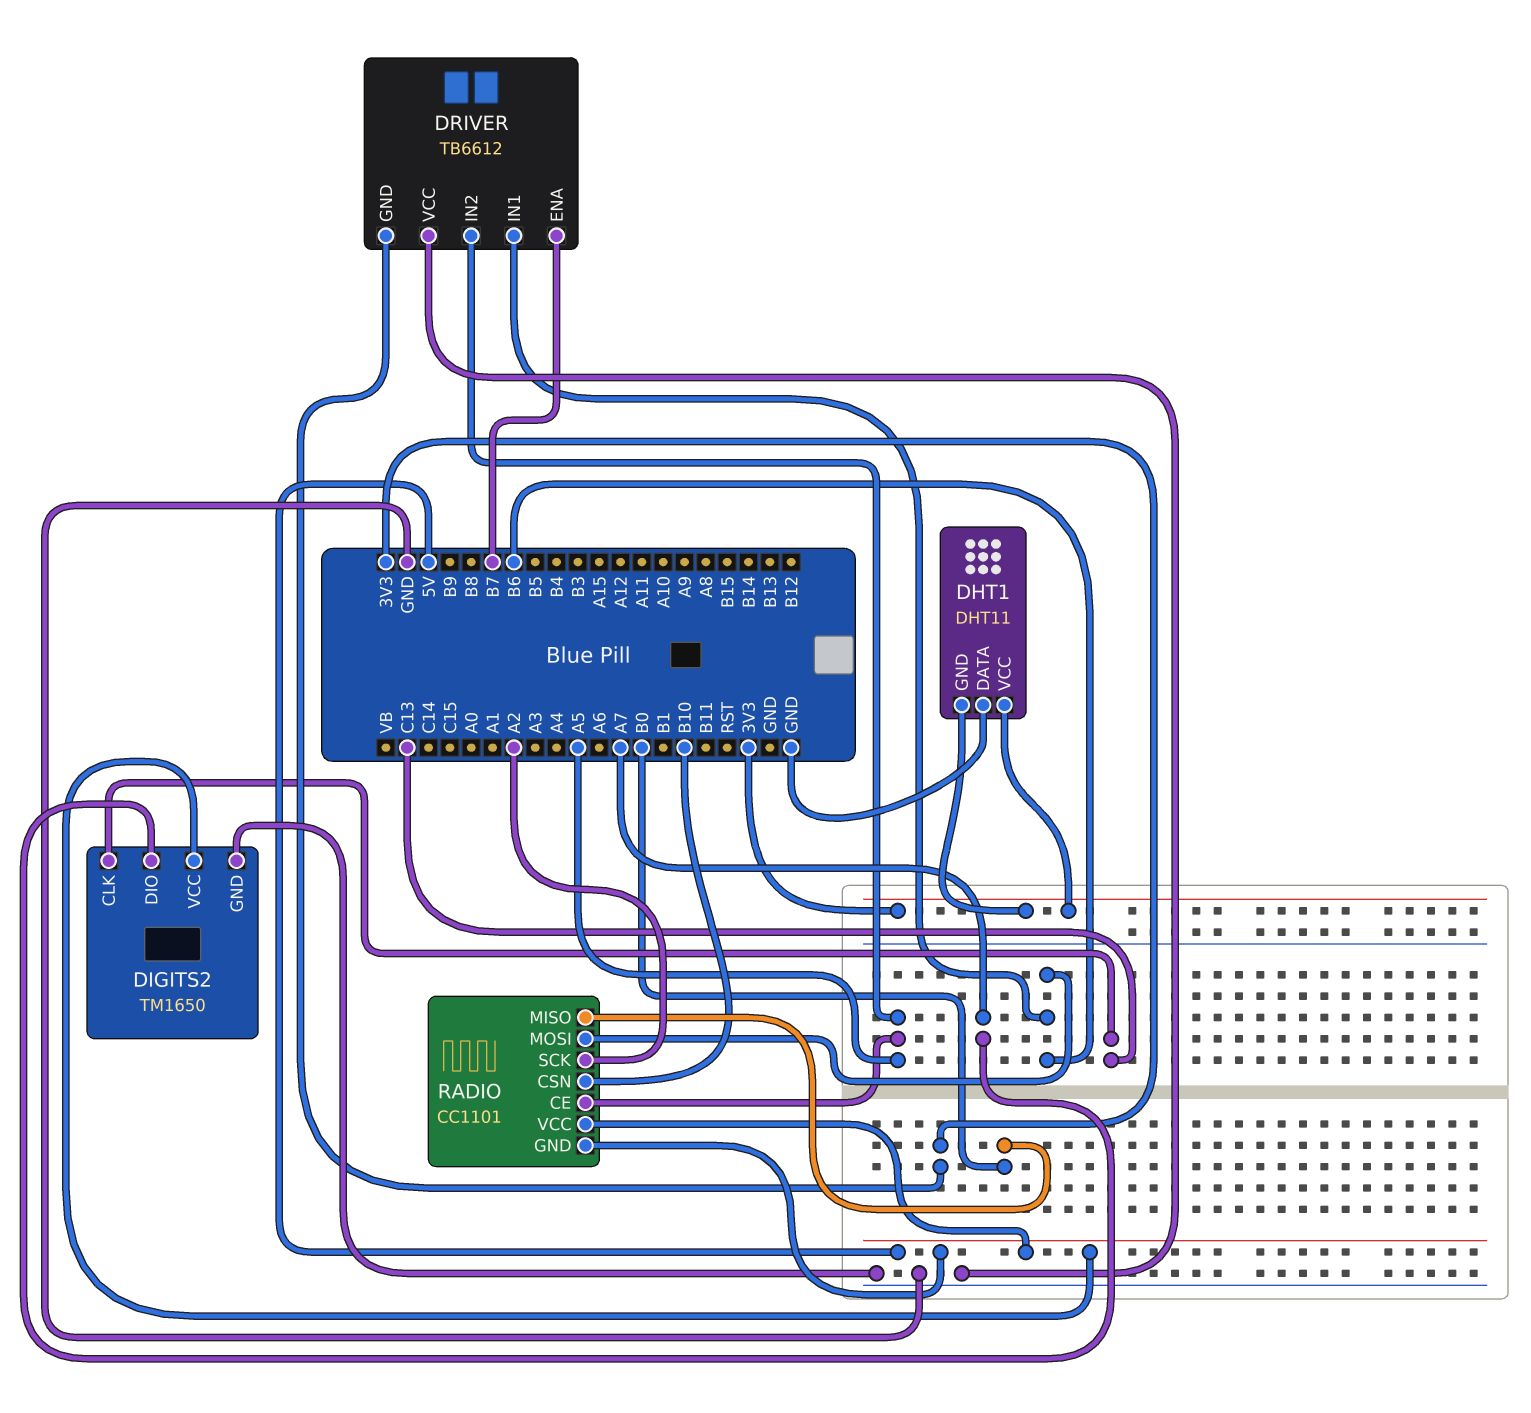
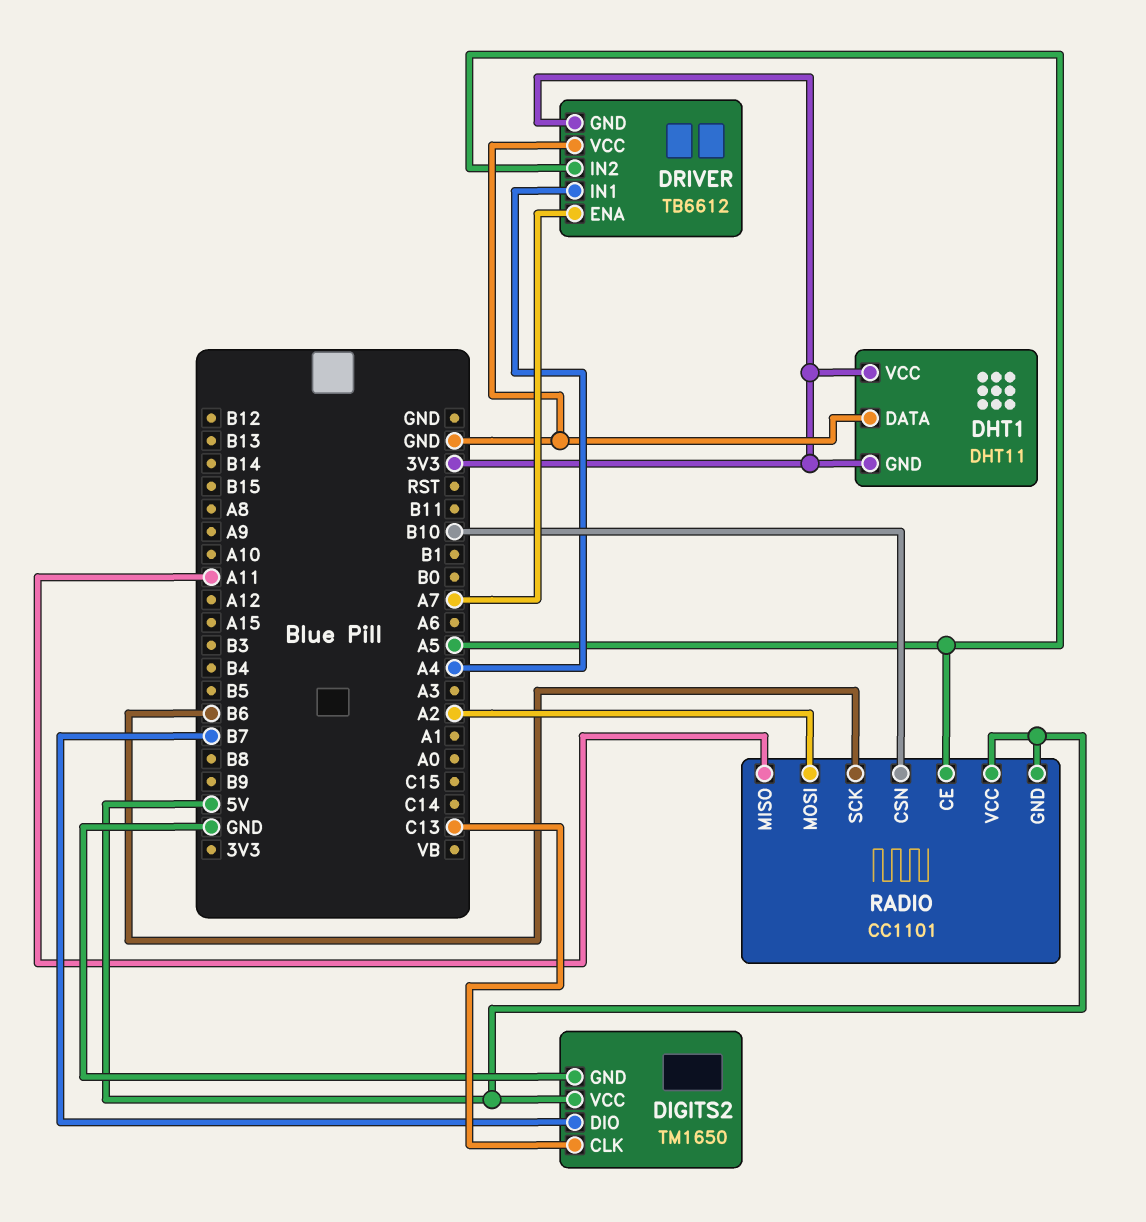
DIGITS2 pin DIO: A7 -> B7
DRIVER pin ENA: B7 -> A7
DRIVER pin IN1: B6 -> A4
RADIO pin MISO: B0 -> A11
RADIO pin MOSI: B6 -> A2
RADIO pin SCK: A2 -> B6

